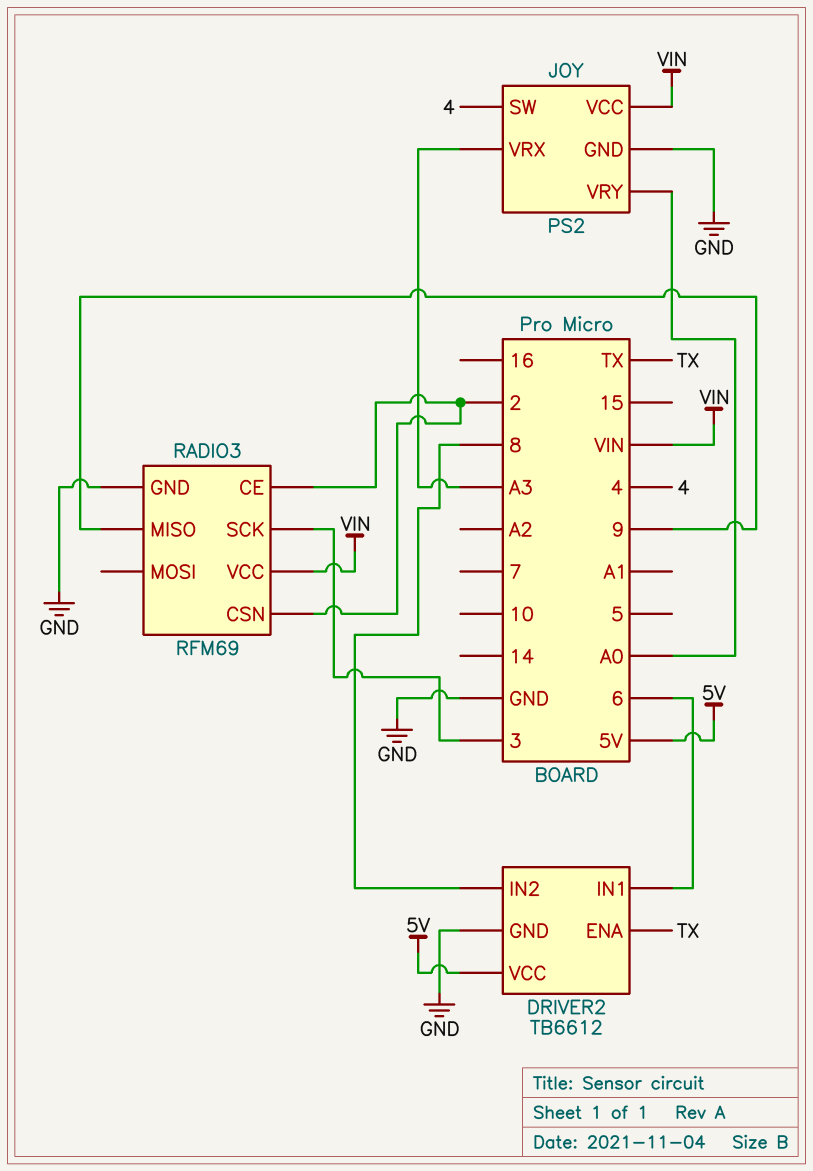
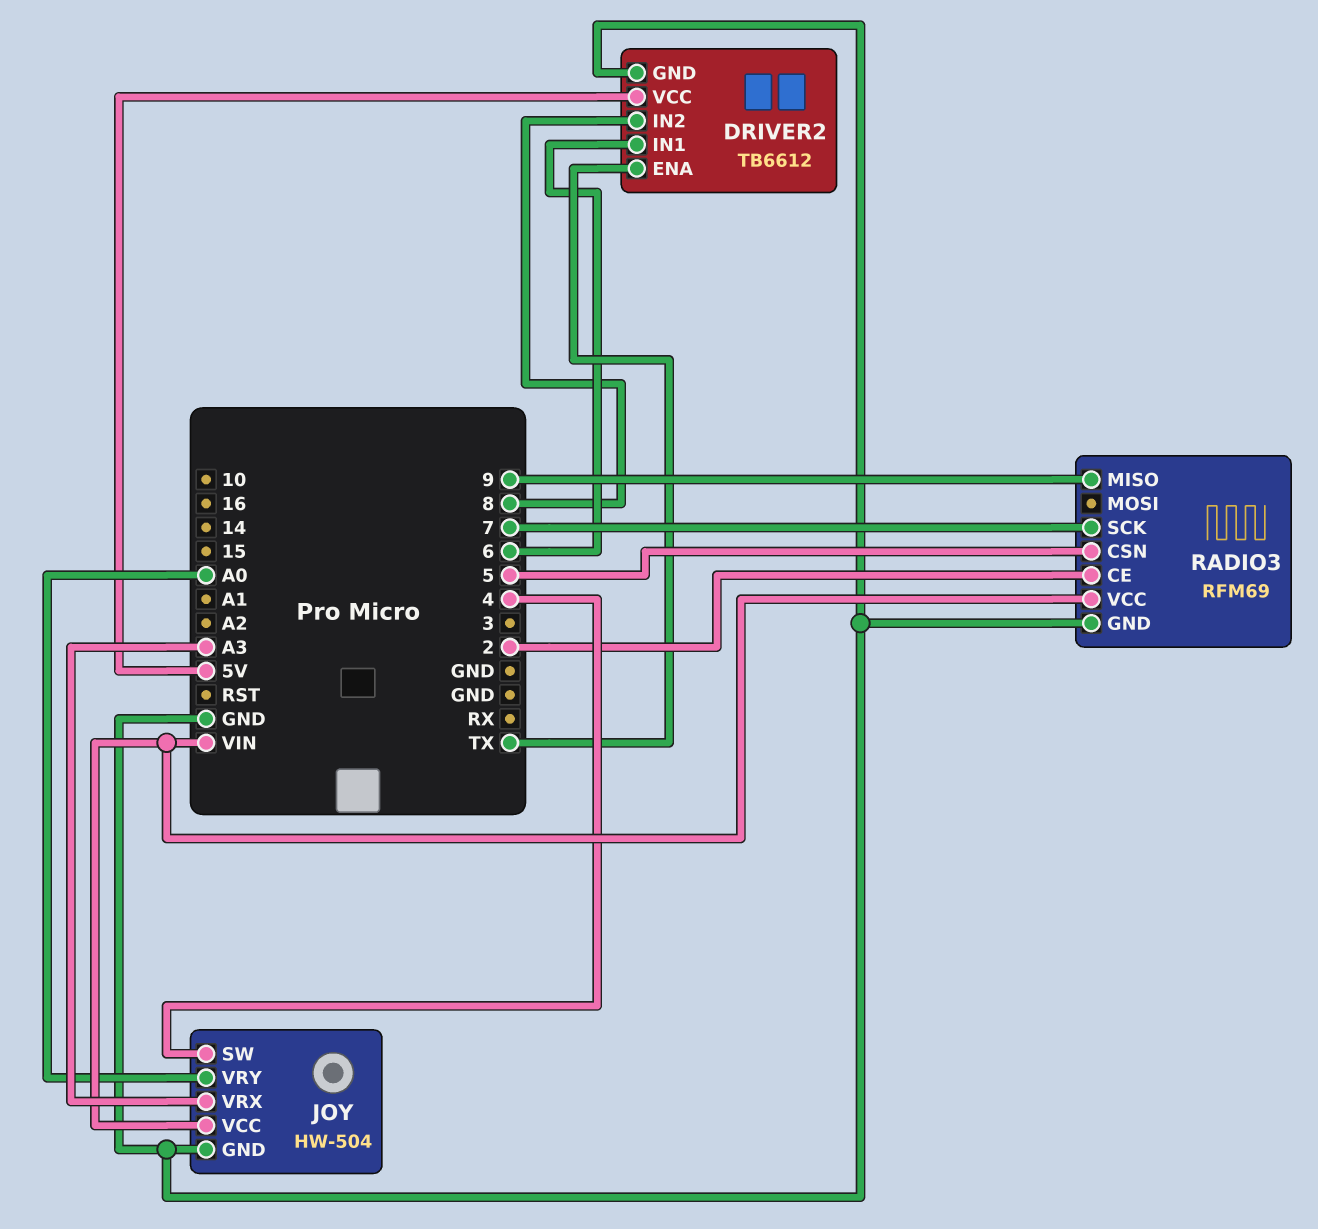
JOY: PS2 -> HW-504
RADIO3 pin CSN: 2 -> 5
RADIO3 pin SCK: 3 -> 7

